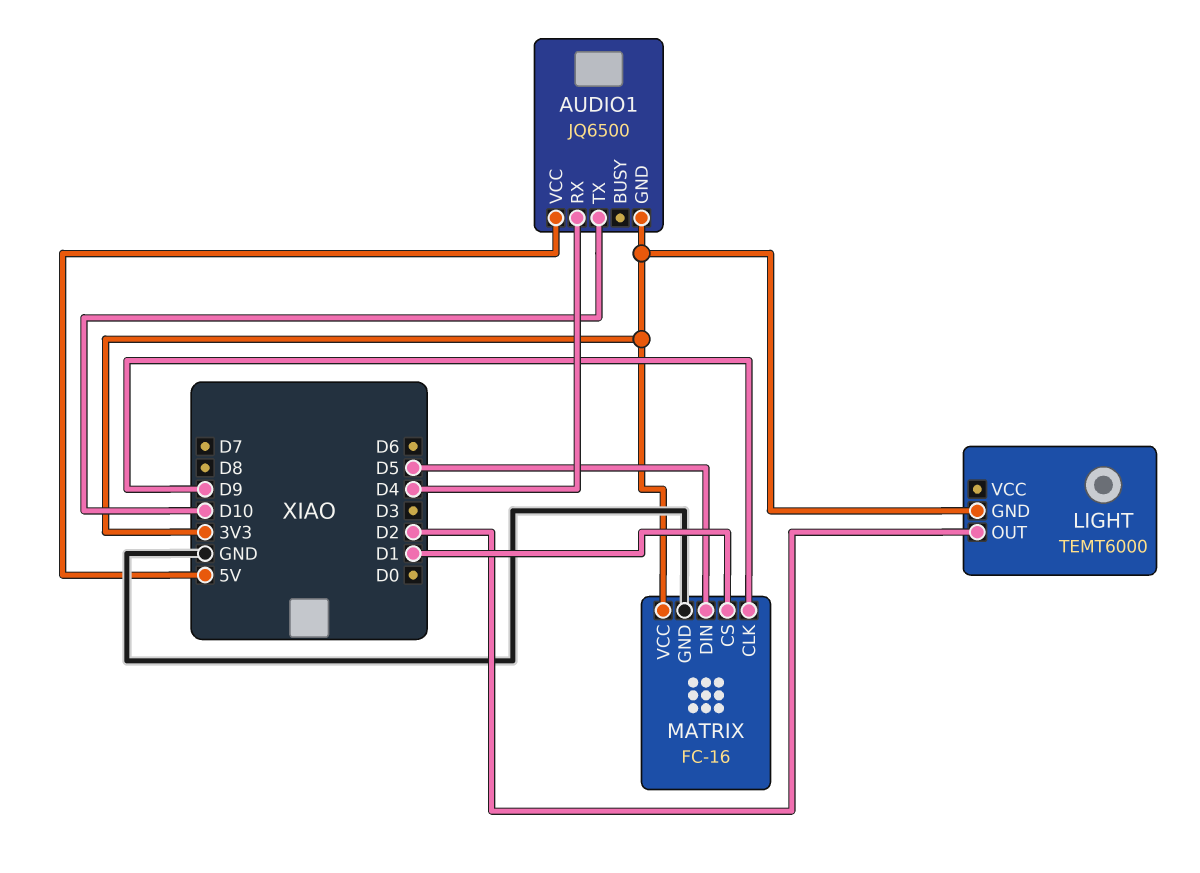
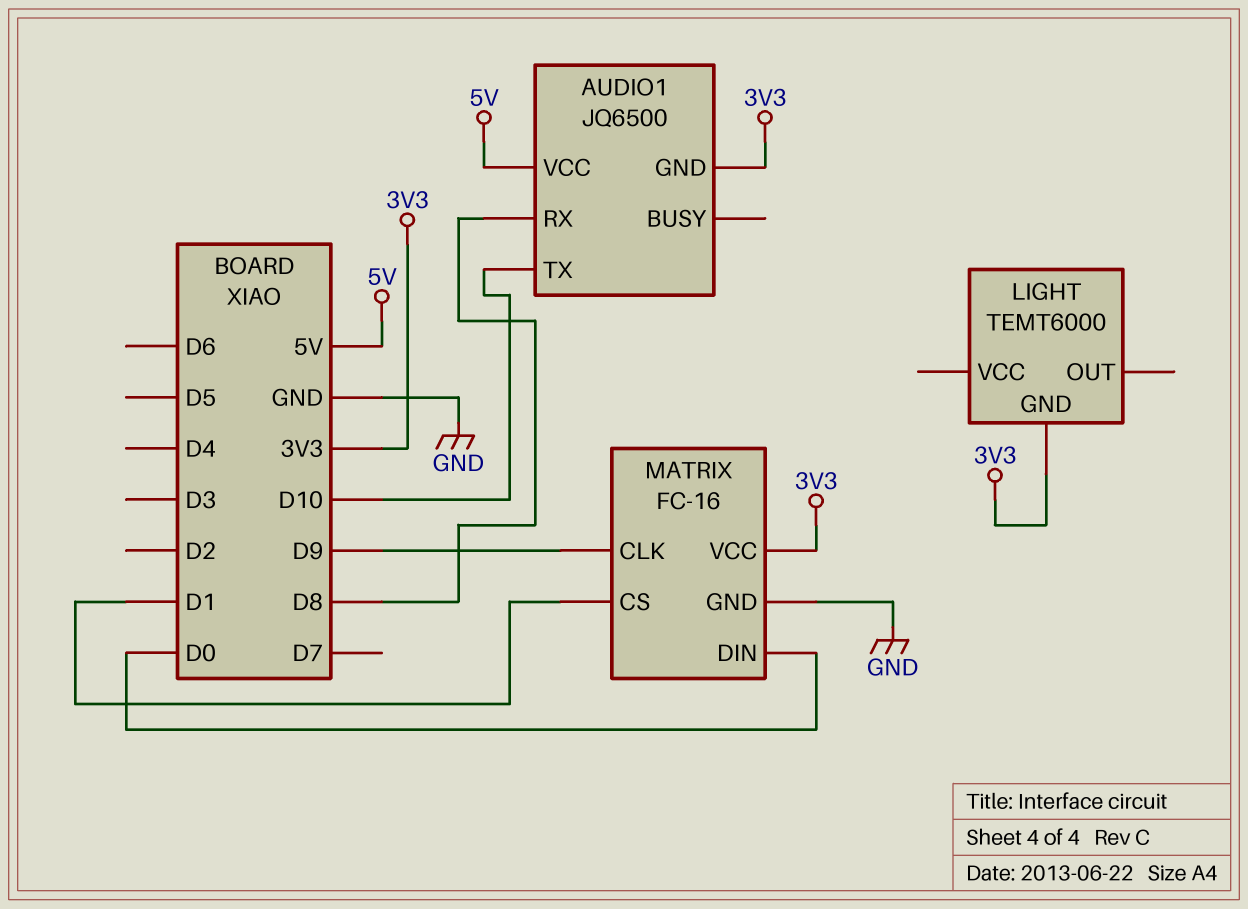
AUDIO1 pin RX: D4 -> D8
LIGHT pin OUT: D2 -> none
MATRIX pin DIN: D5 -> D0

